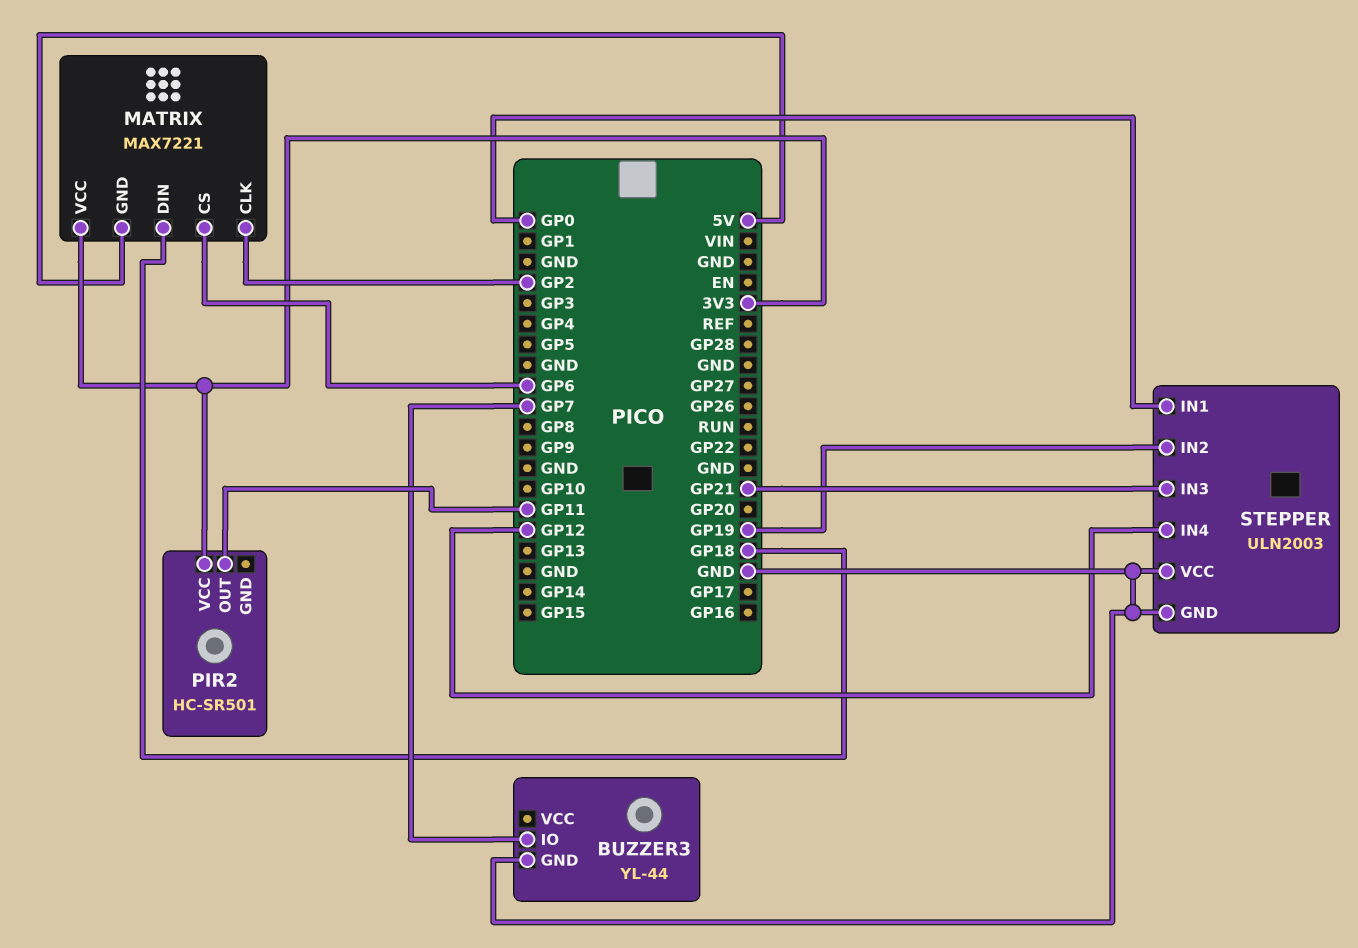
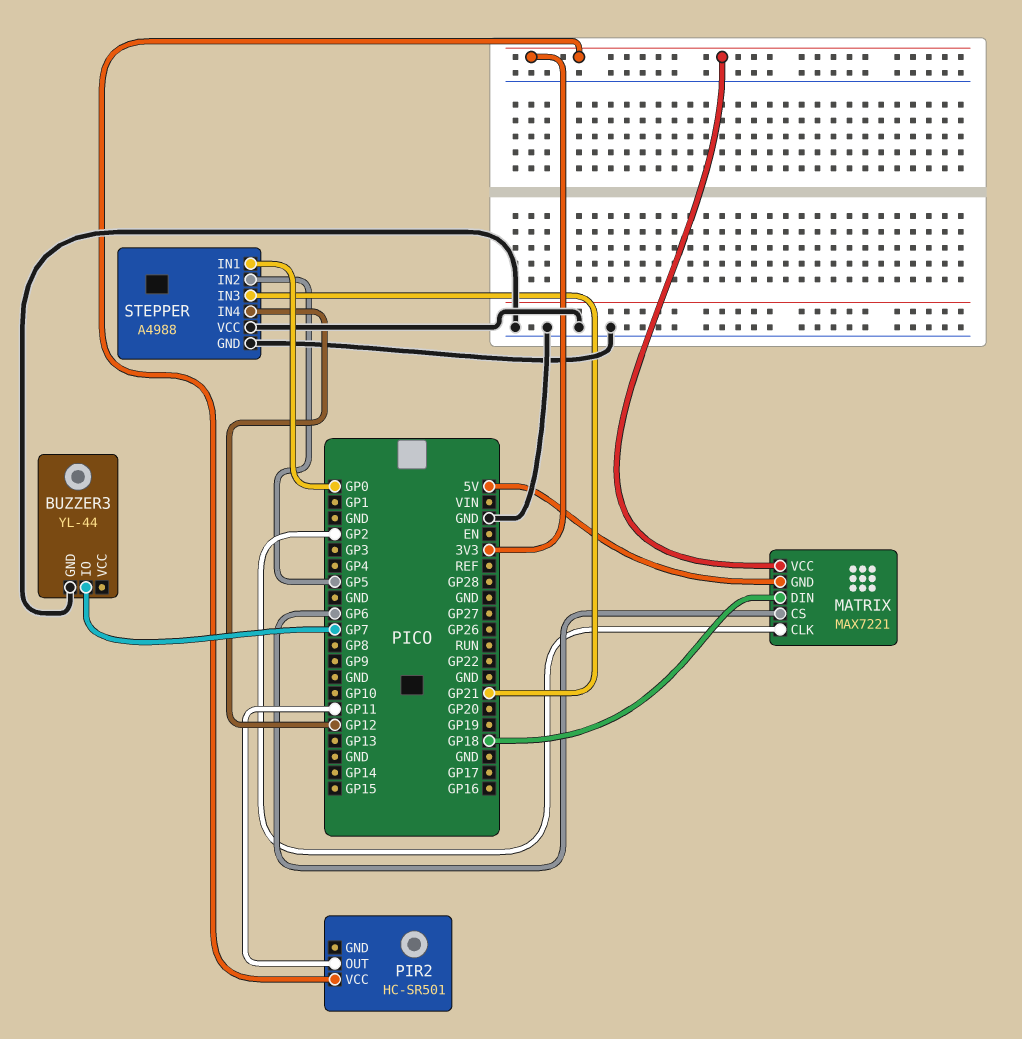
STEPPER: ULN2003 -> A4988
STEPPER pin IN2: GP19 -> GP5

